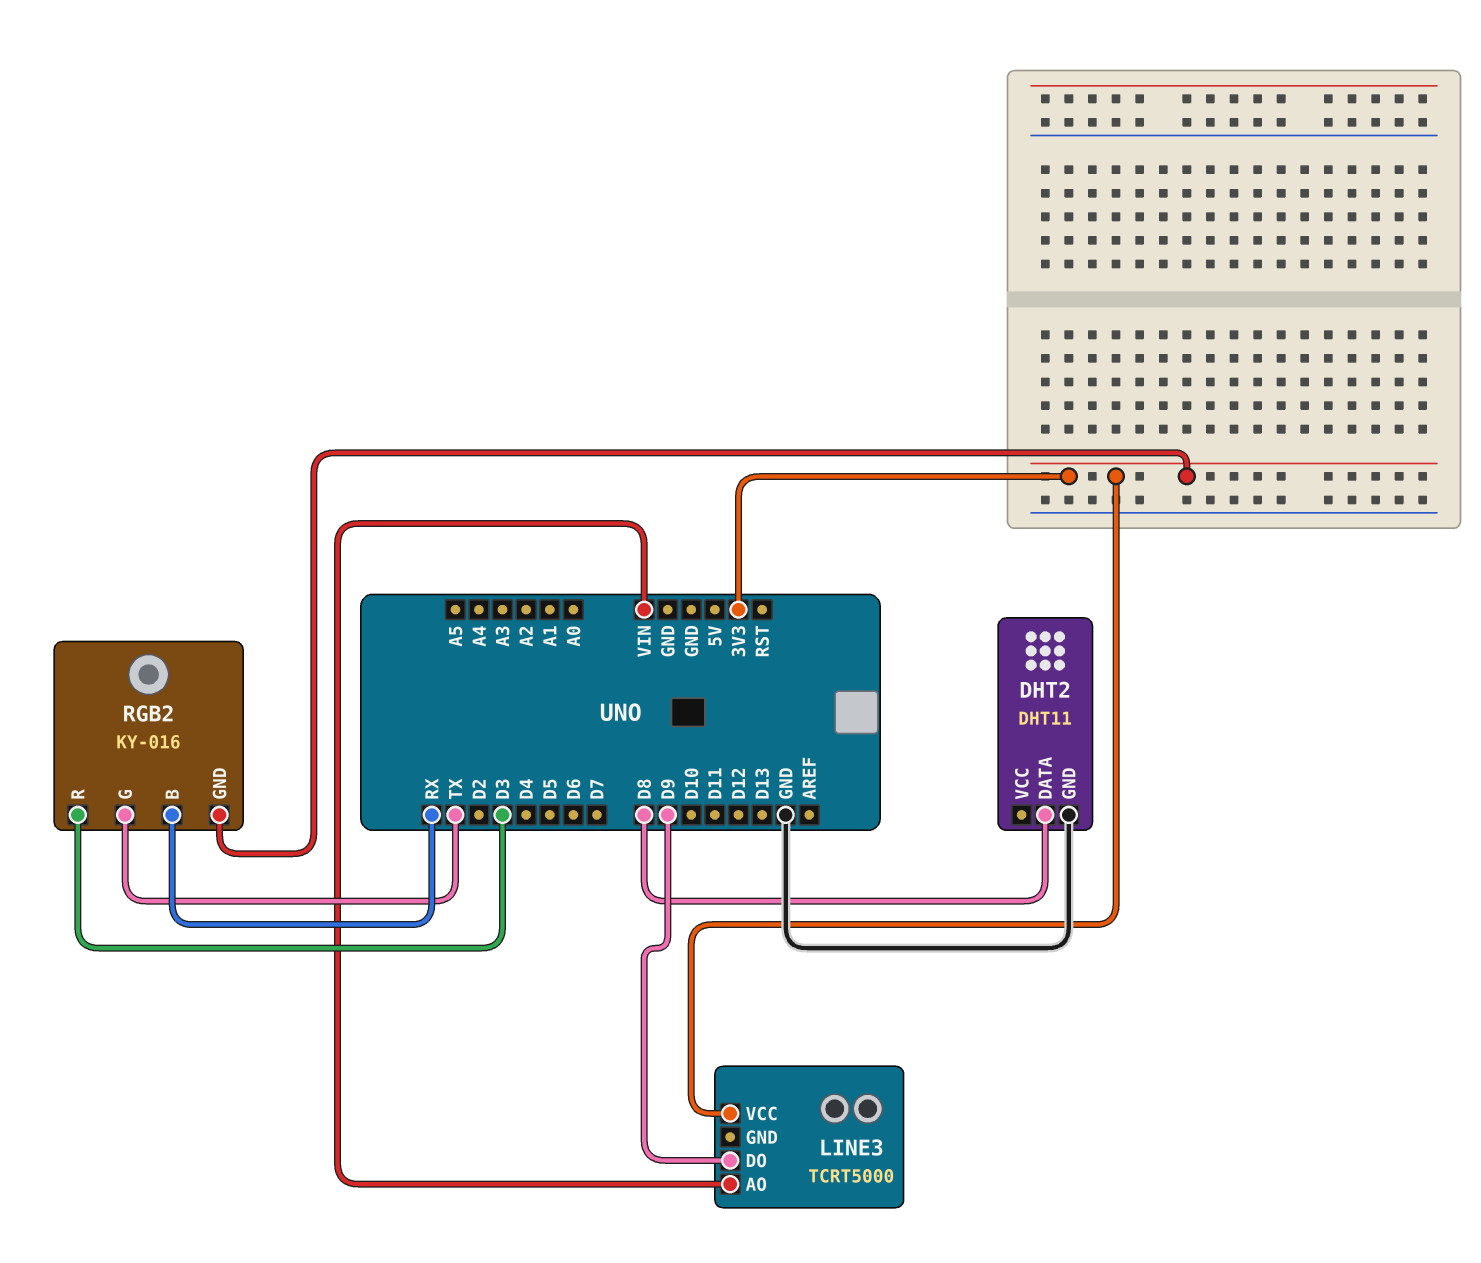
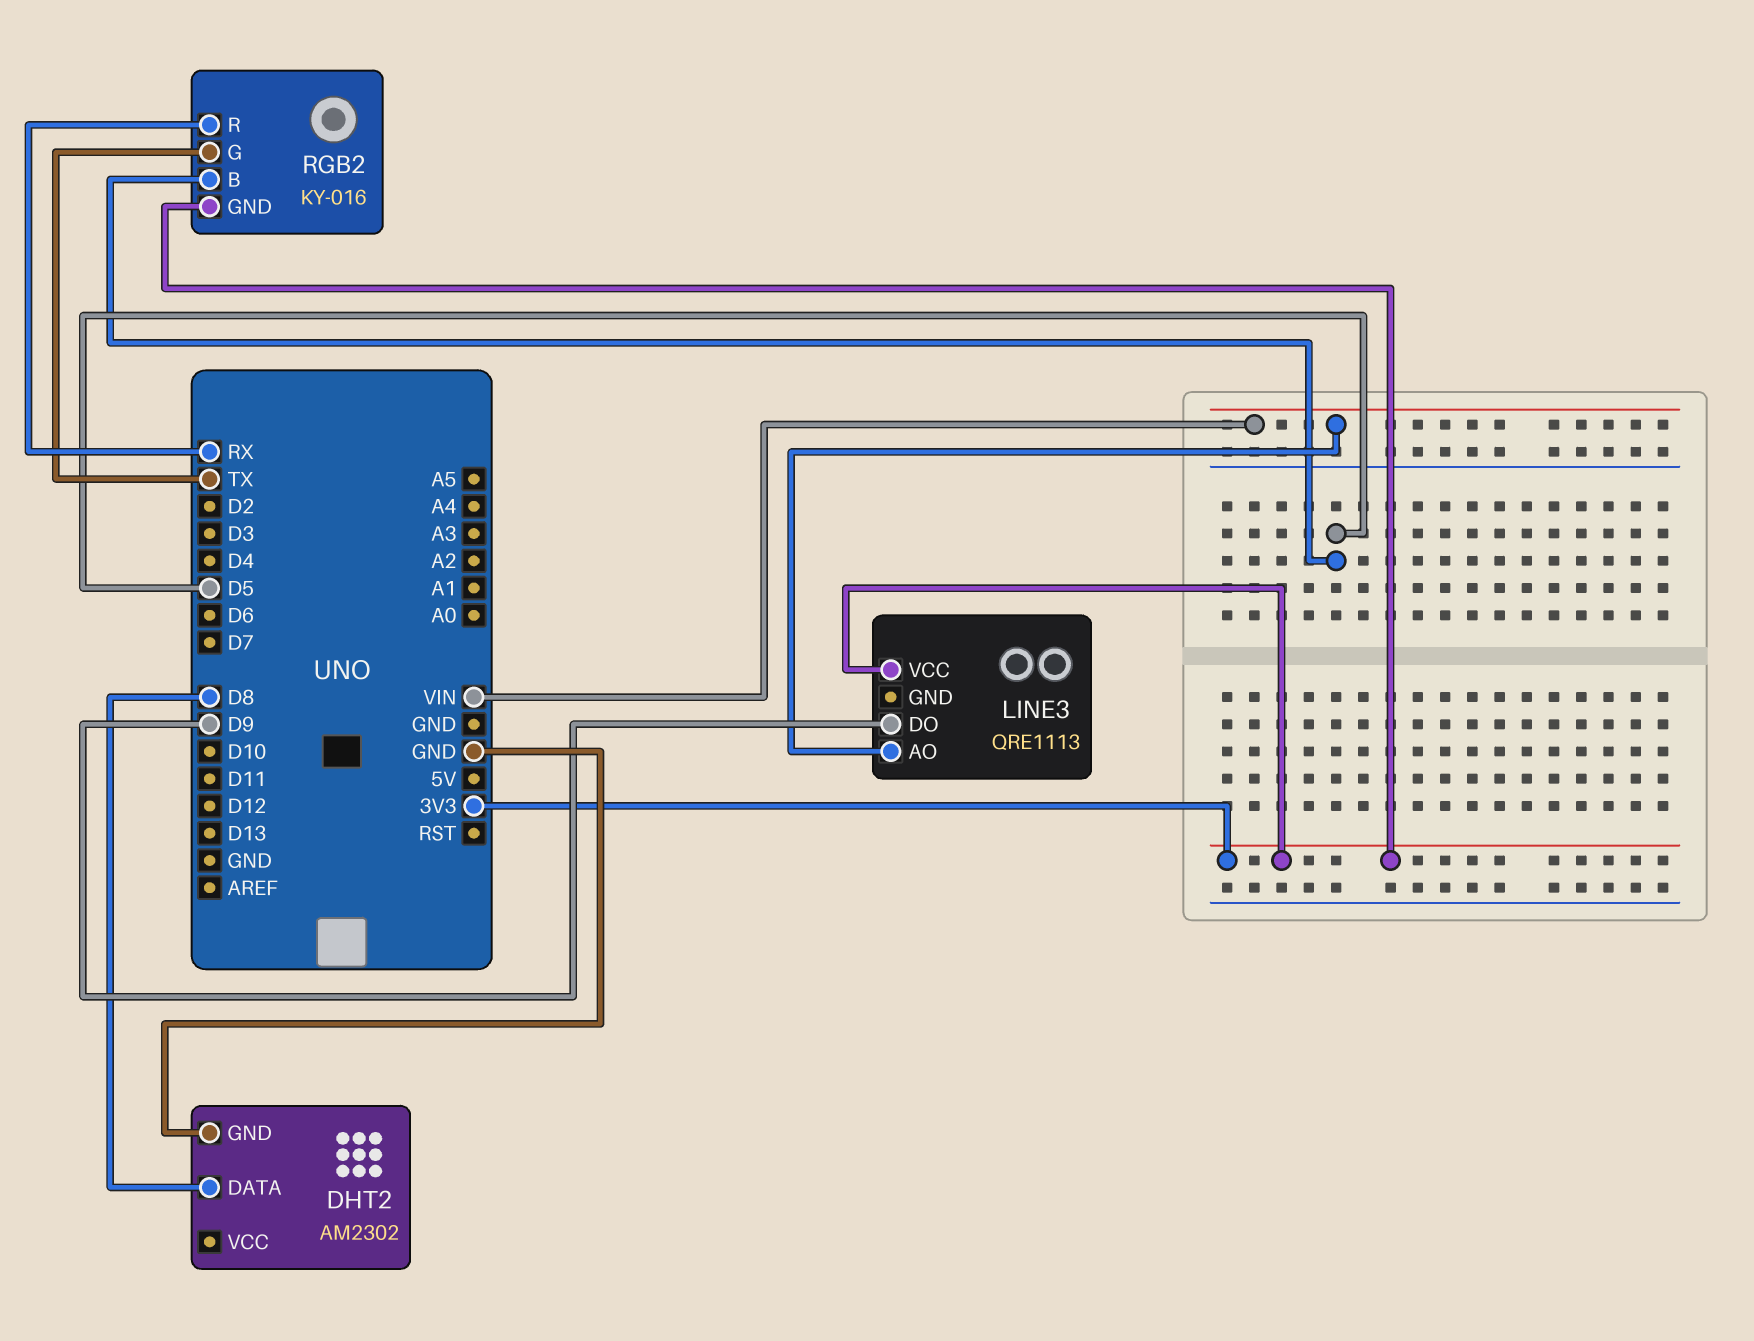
DHT2: DHT11 -> AM2302
LINE3: TCRT5000 -> QRE1113
RGB2 pin B: RX -> D5
RGB2 pin R: D3 -> RX

